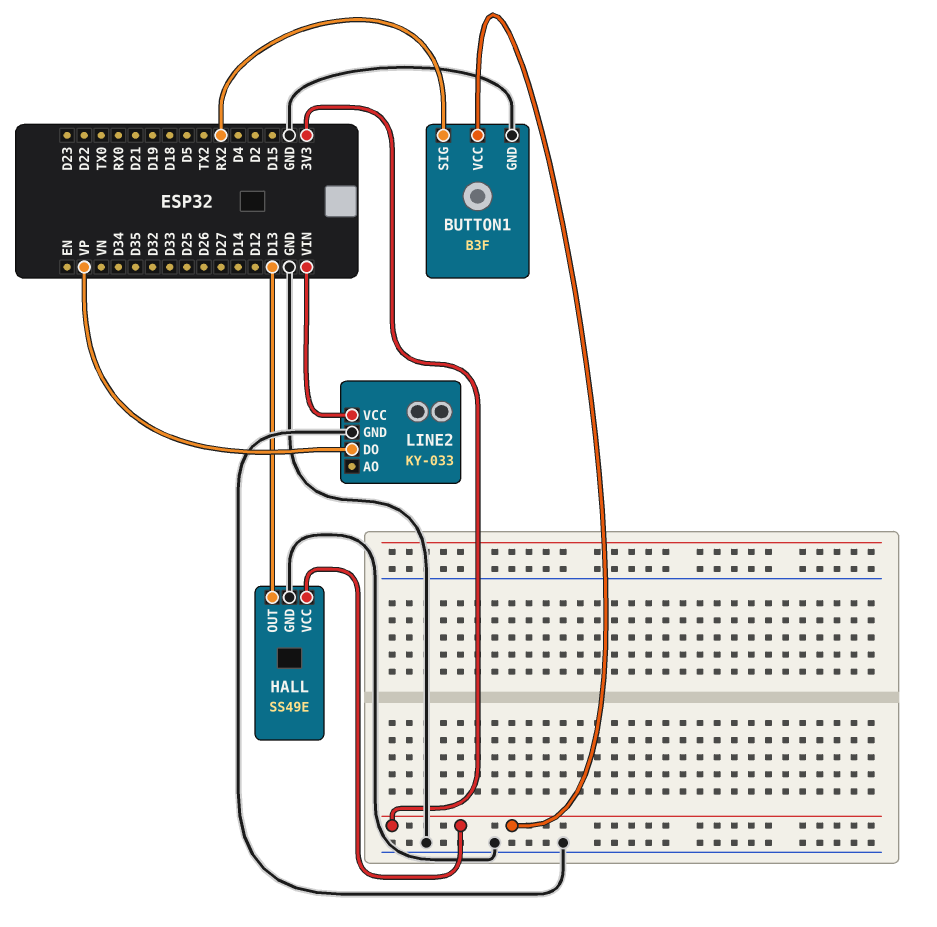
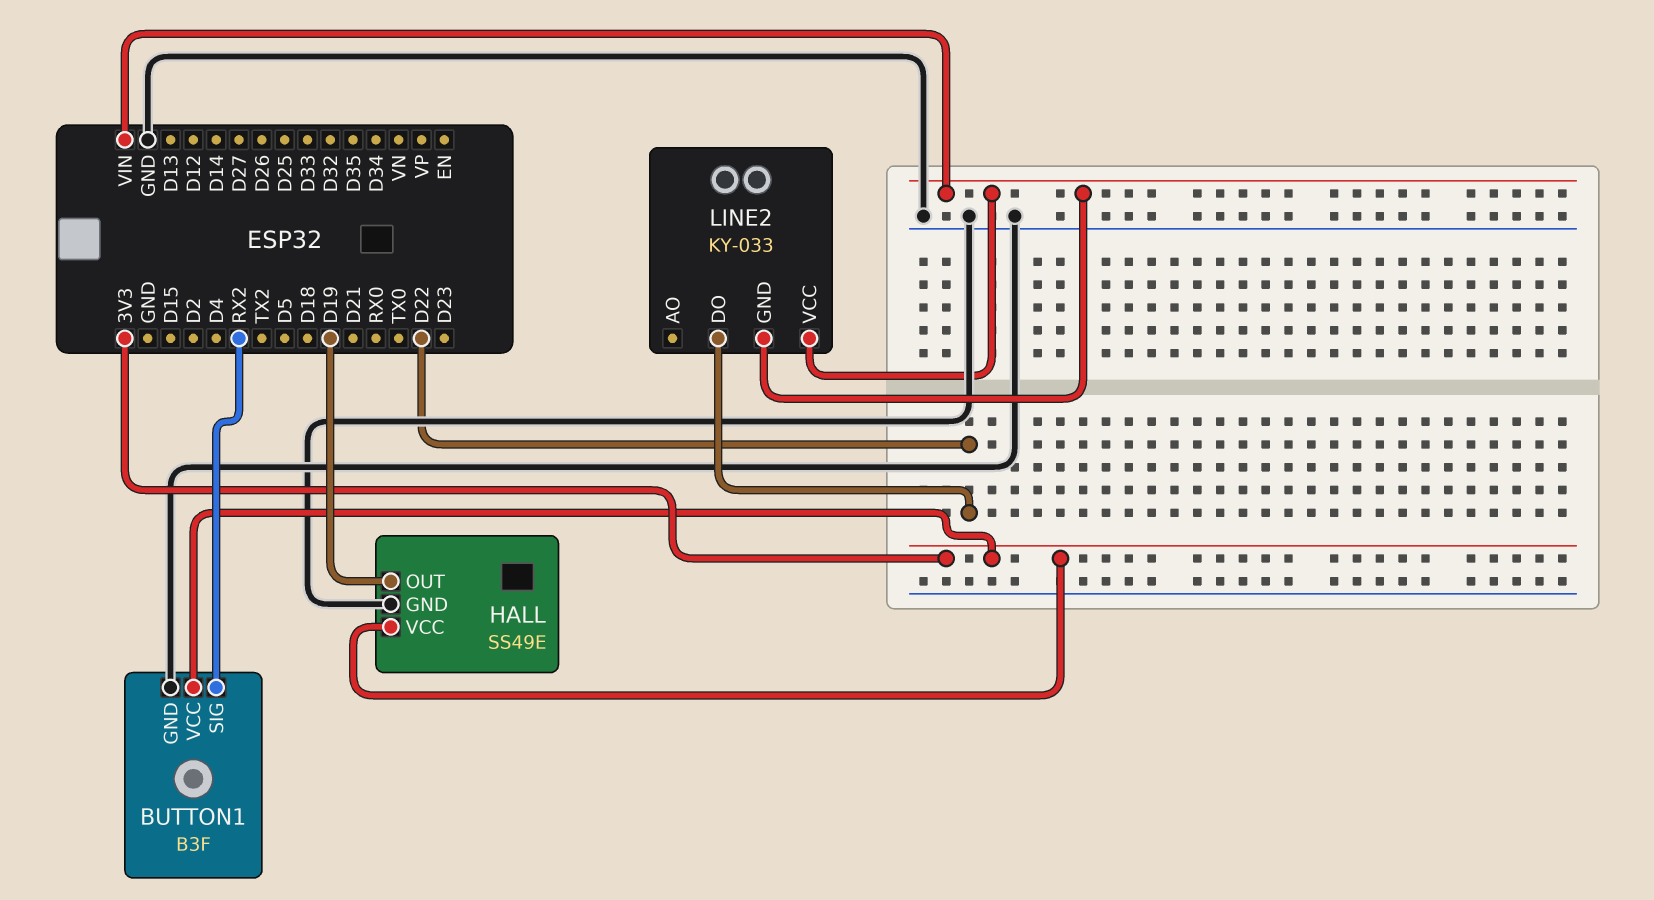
HALL pin OUT: D13 -> D19
LINE2 pin DO: VP -> D22
LINE2 pin GND: GND -> VIN

